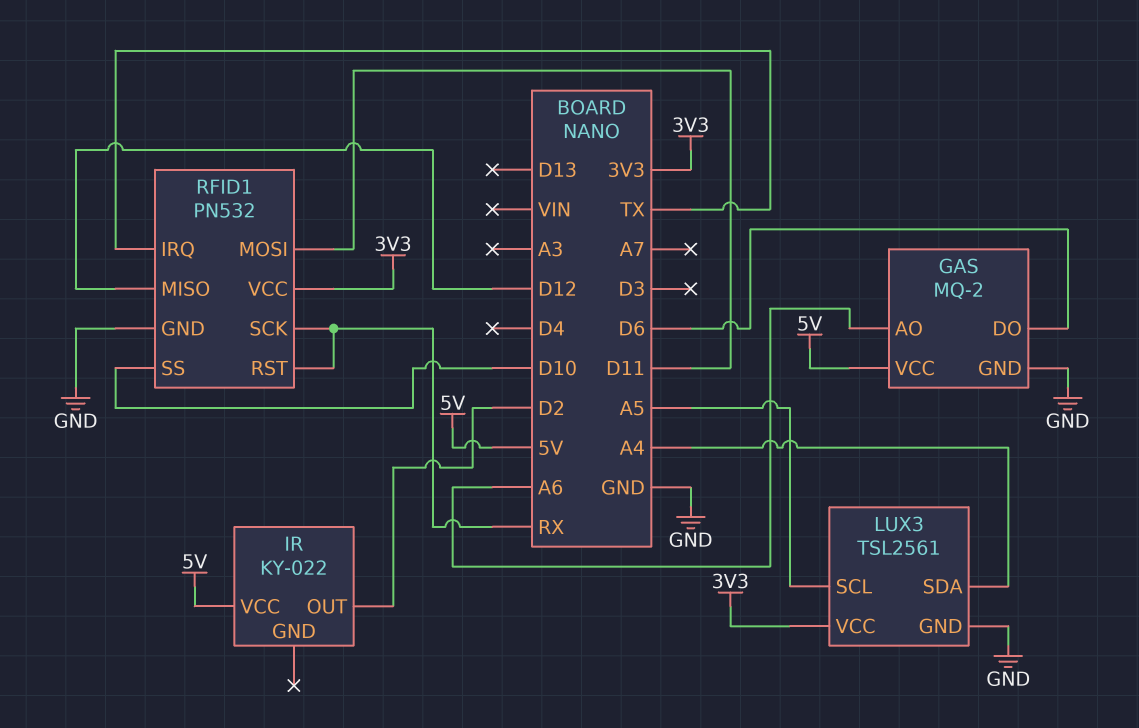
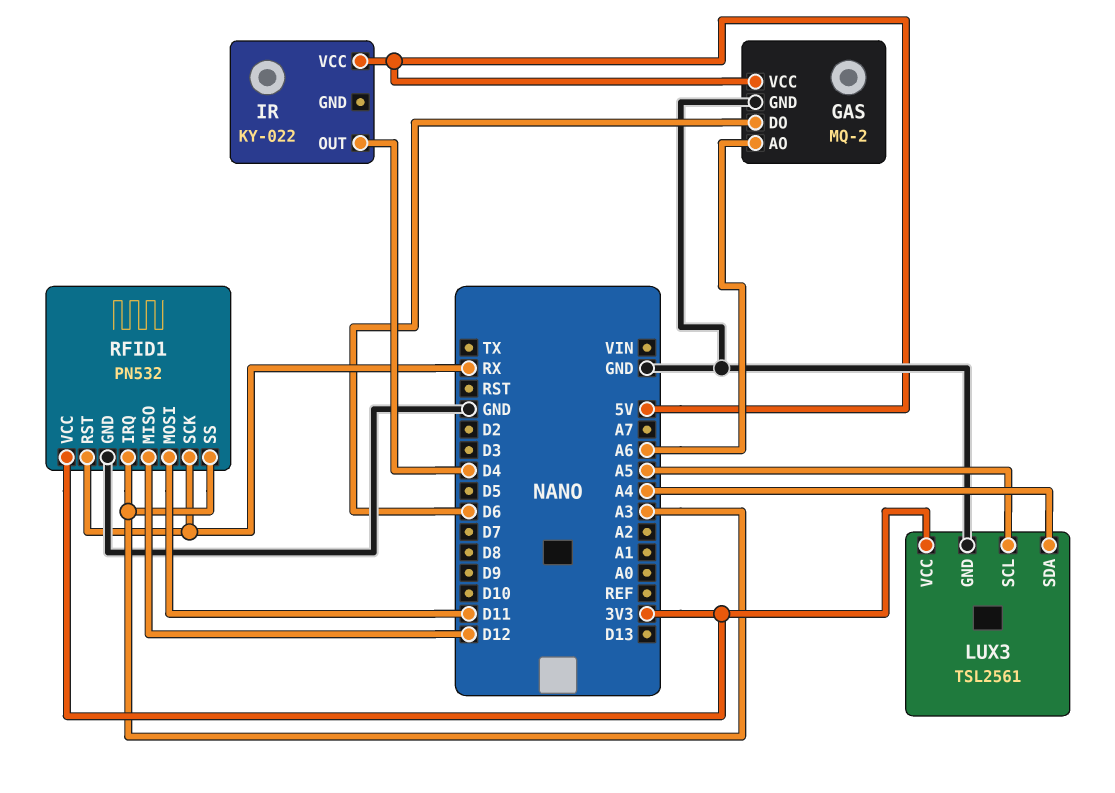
IR pin OUT: D2 -> D4
RFID1 pin IRQ: TX -> A3
RFID1 pin SS: D10 -> A3

